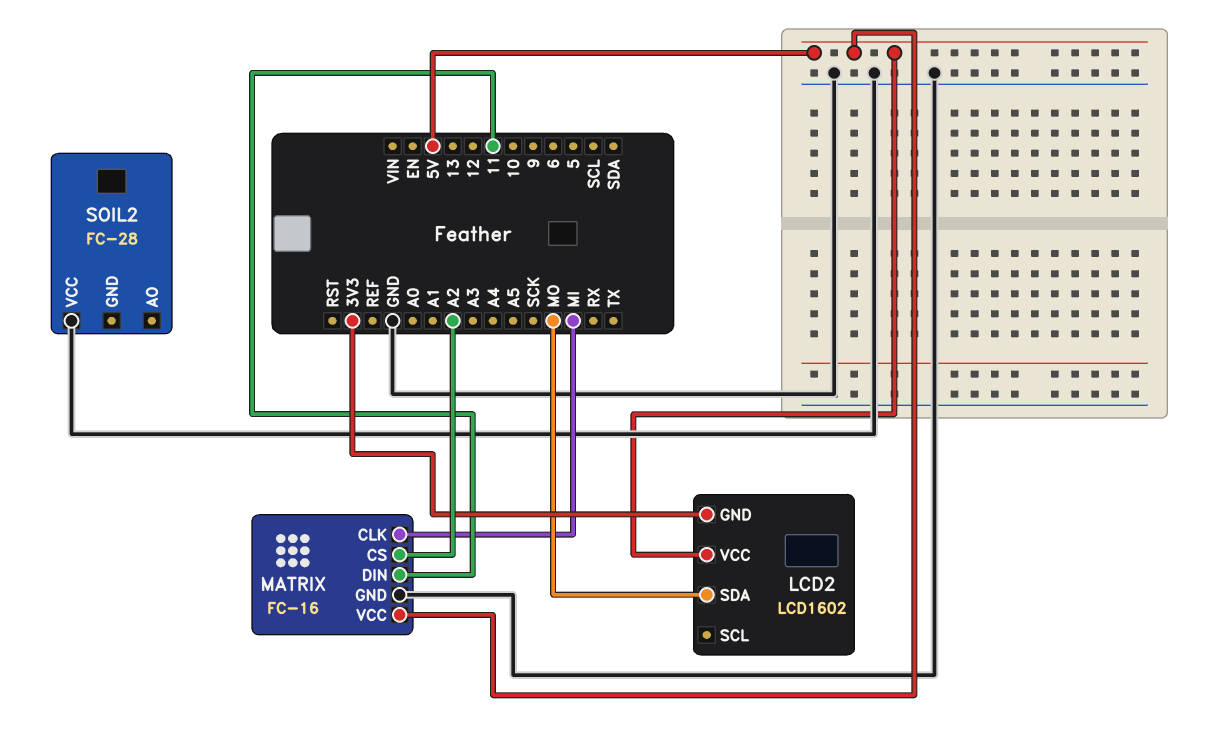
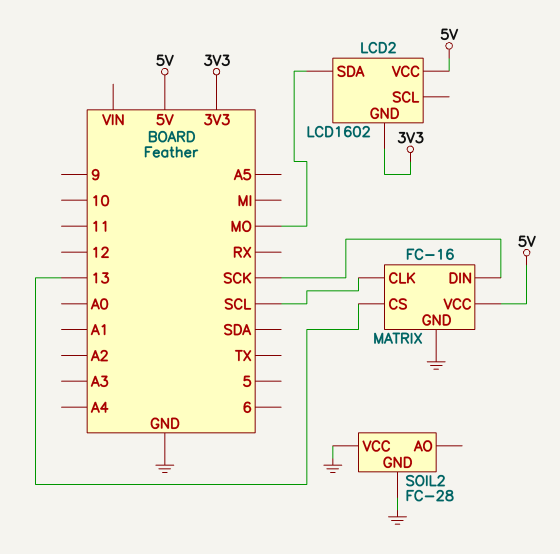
MATRIX pin CLK: MI -> SCL
MATRIX pin CS: A2 -> 13
MATRIX pin DIN: 11 -> SCK
SOIL2 pin GND: none -> GND

